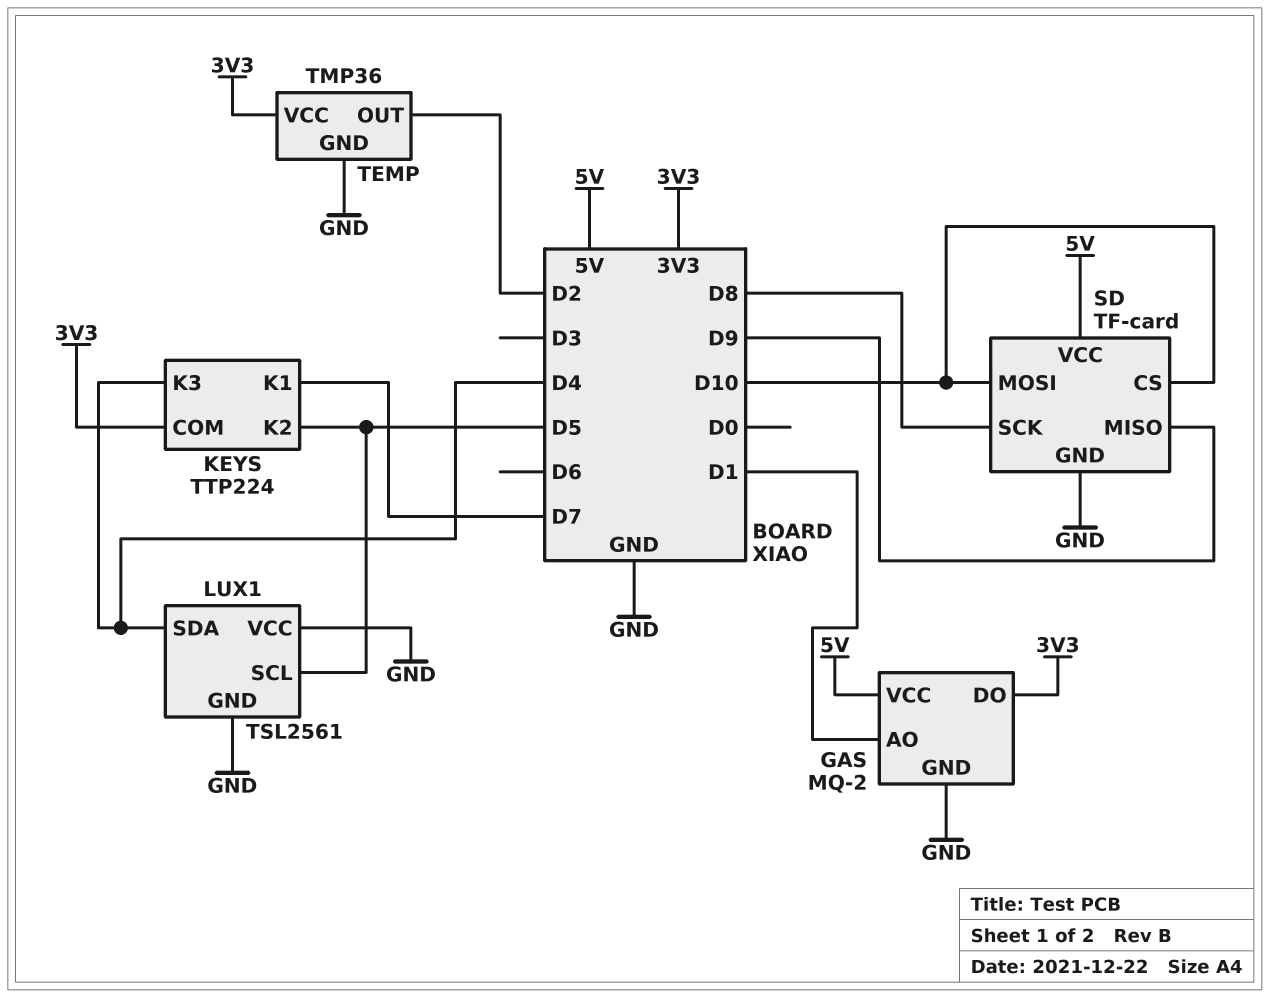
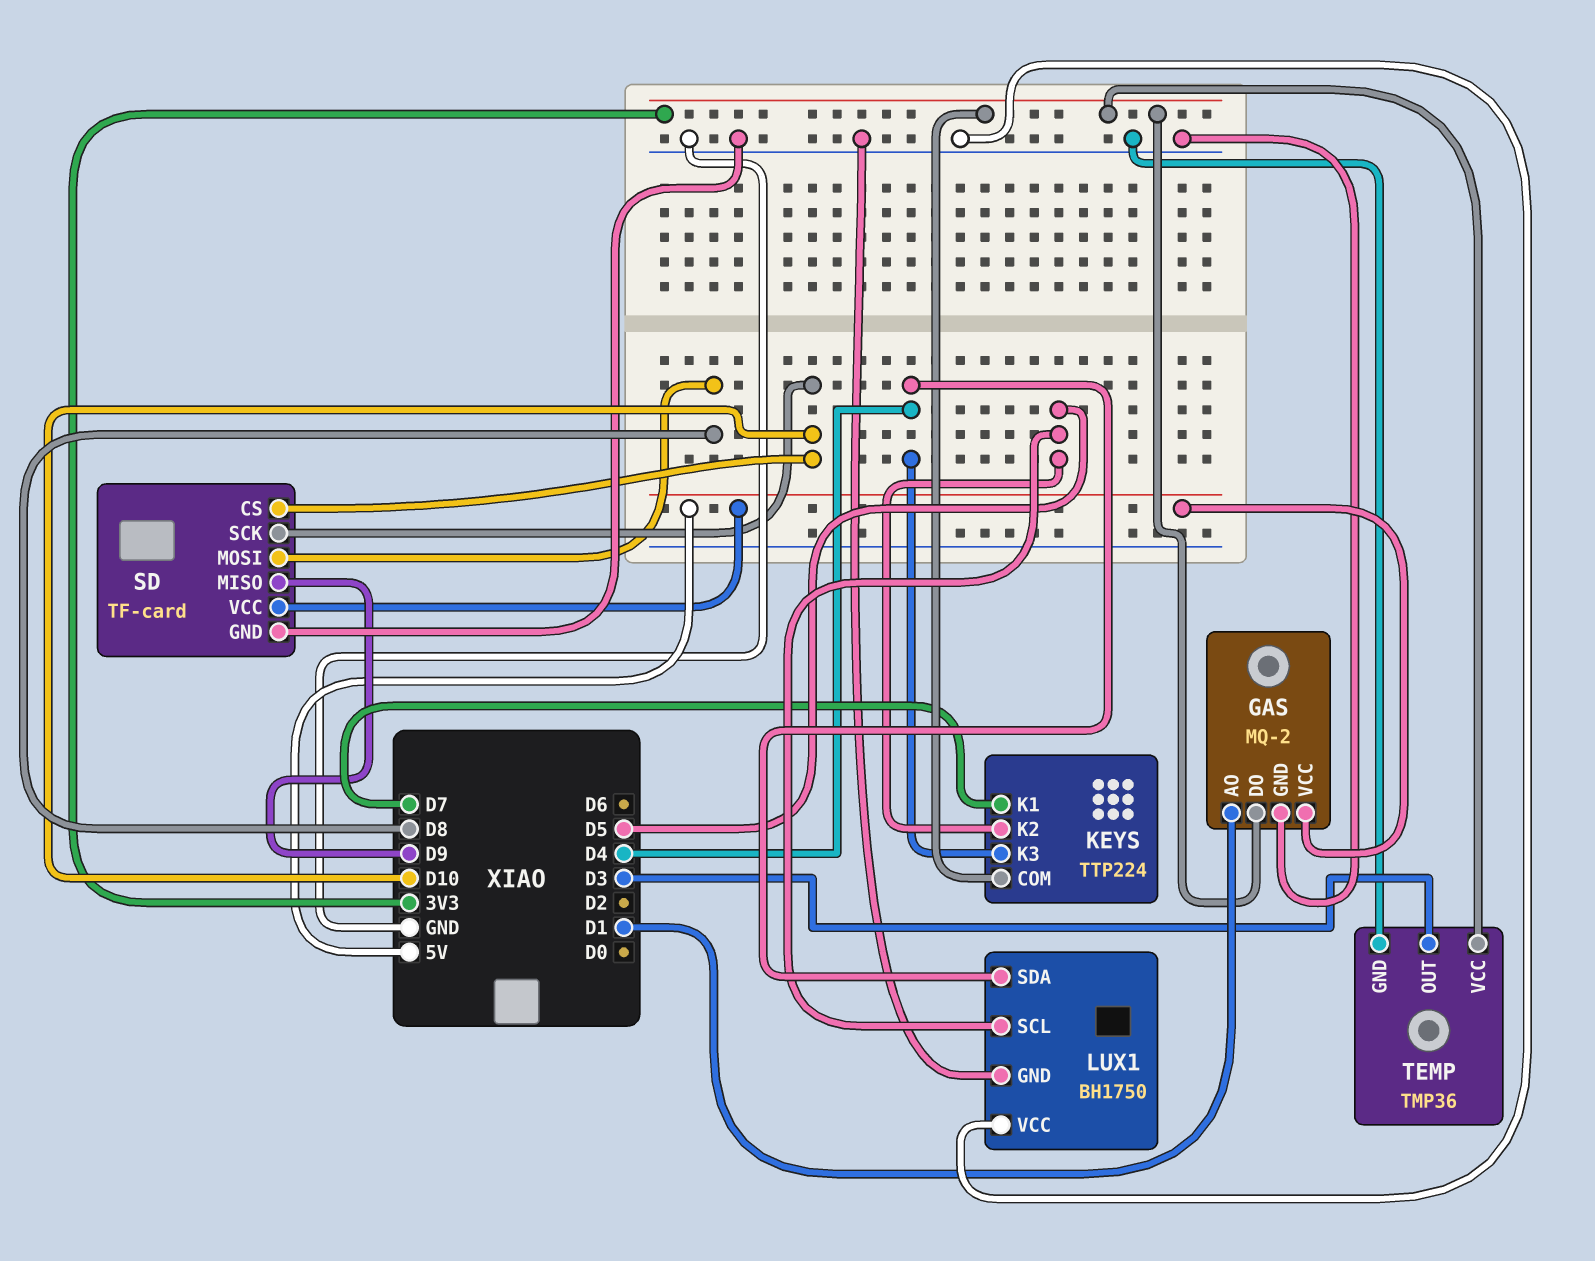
LUX1: TSL2561 -> BH1750
SD pin MOSI: D10 -> D8
SD pin SCK: D8 -> D10
TEMP pin OUT: D2 -> D3

